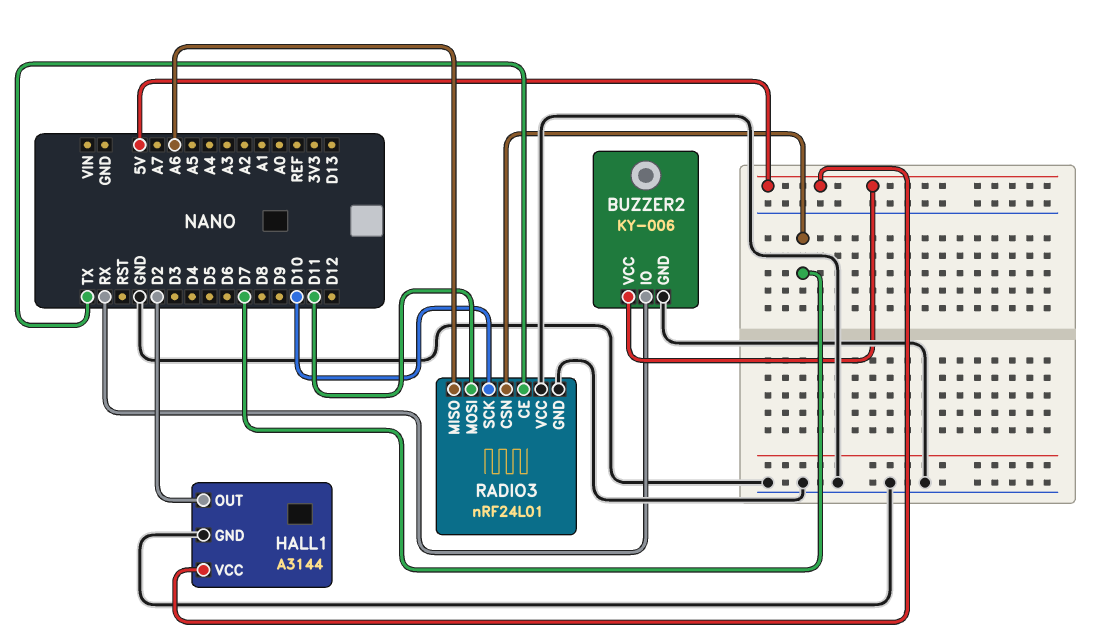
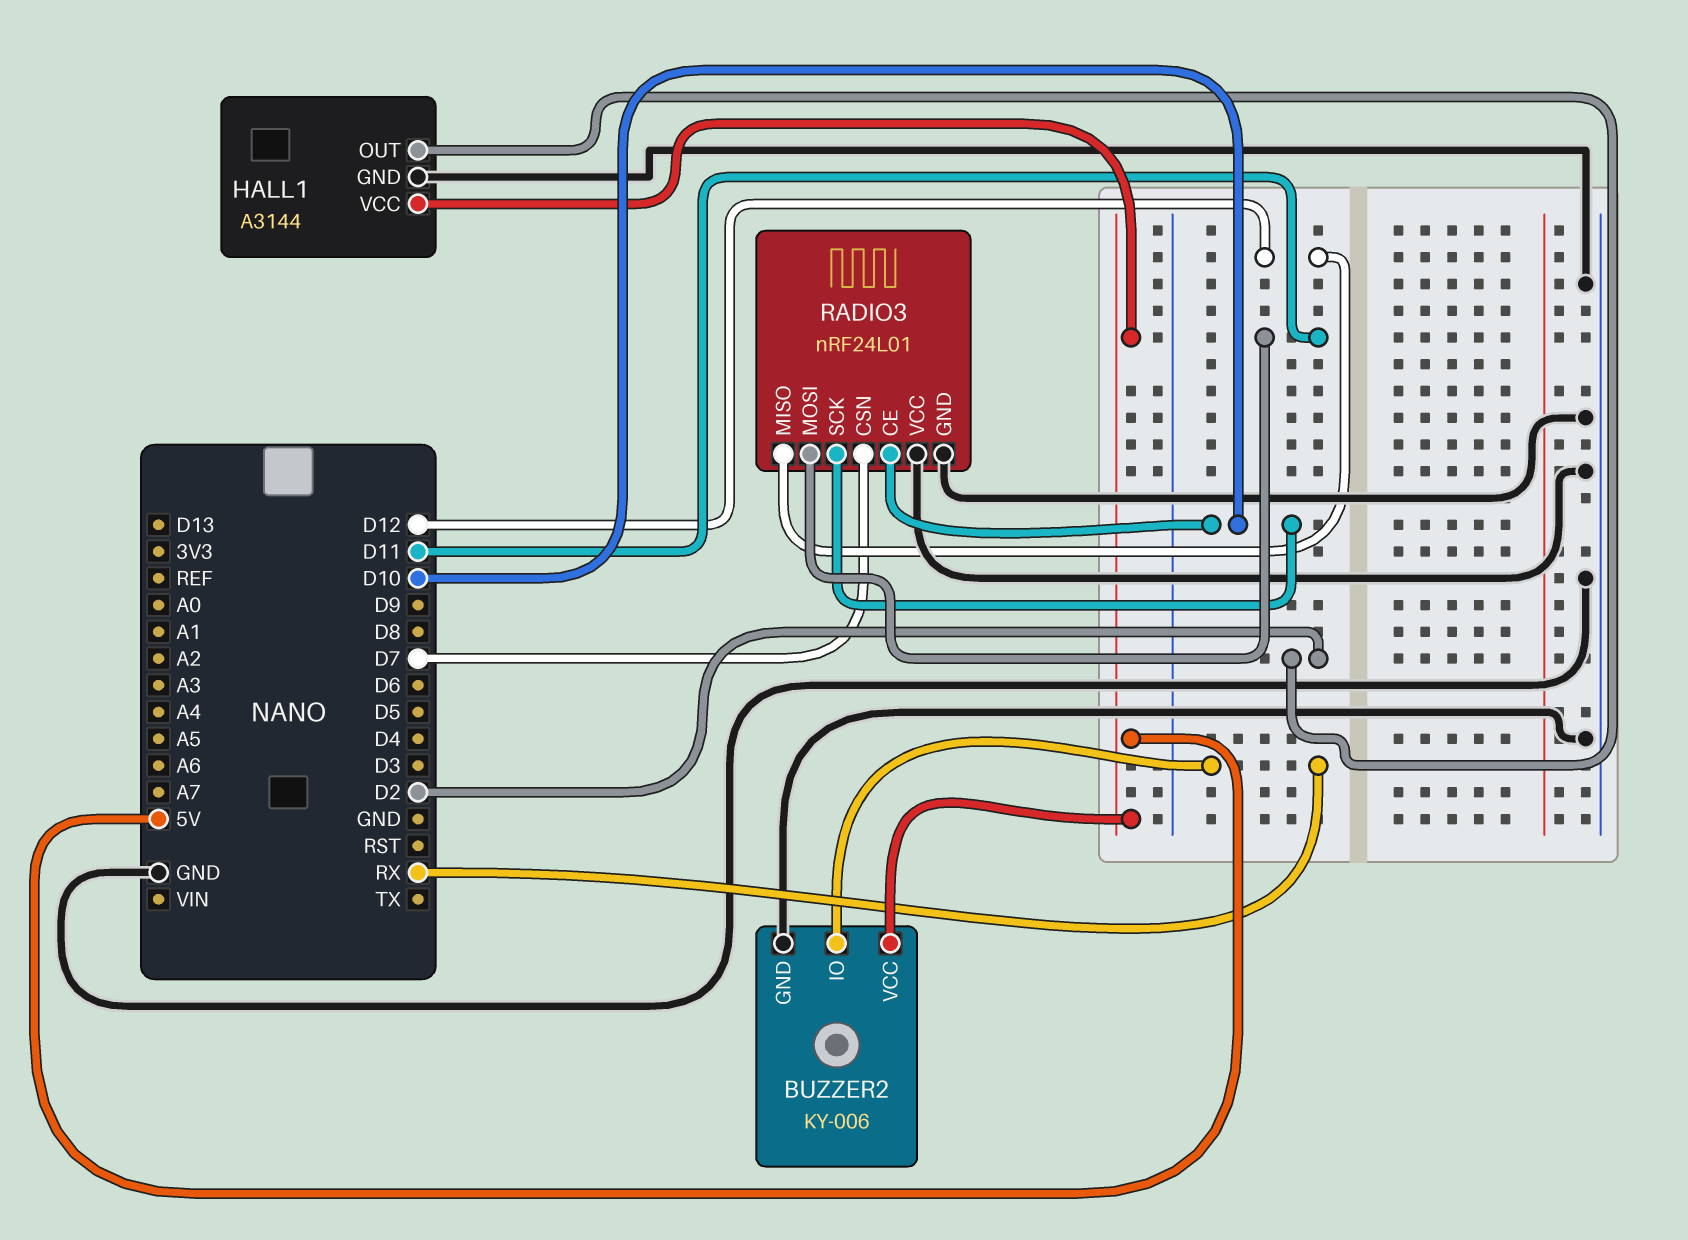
RADIO3 pin CE: TX -> D10
RADIO3 pin MISO: A6 -> D12

